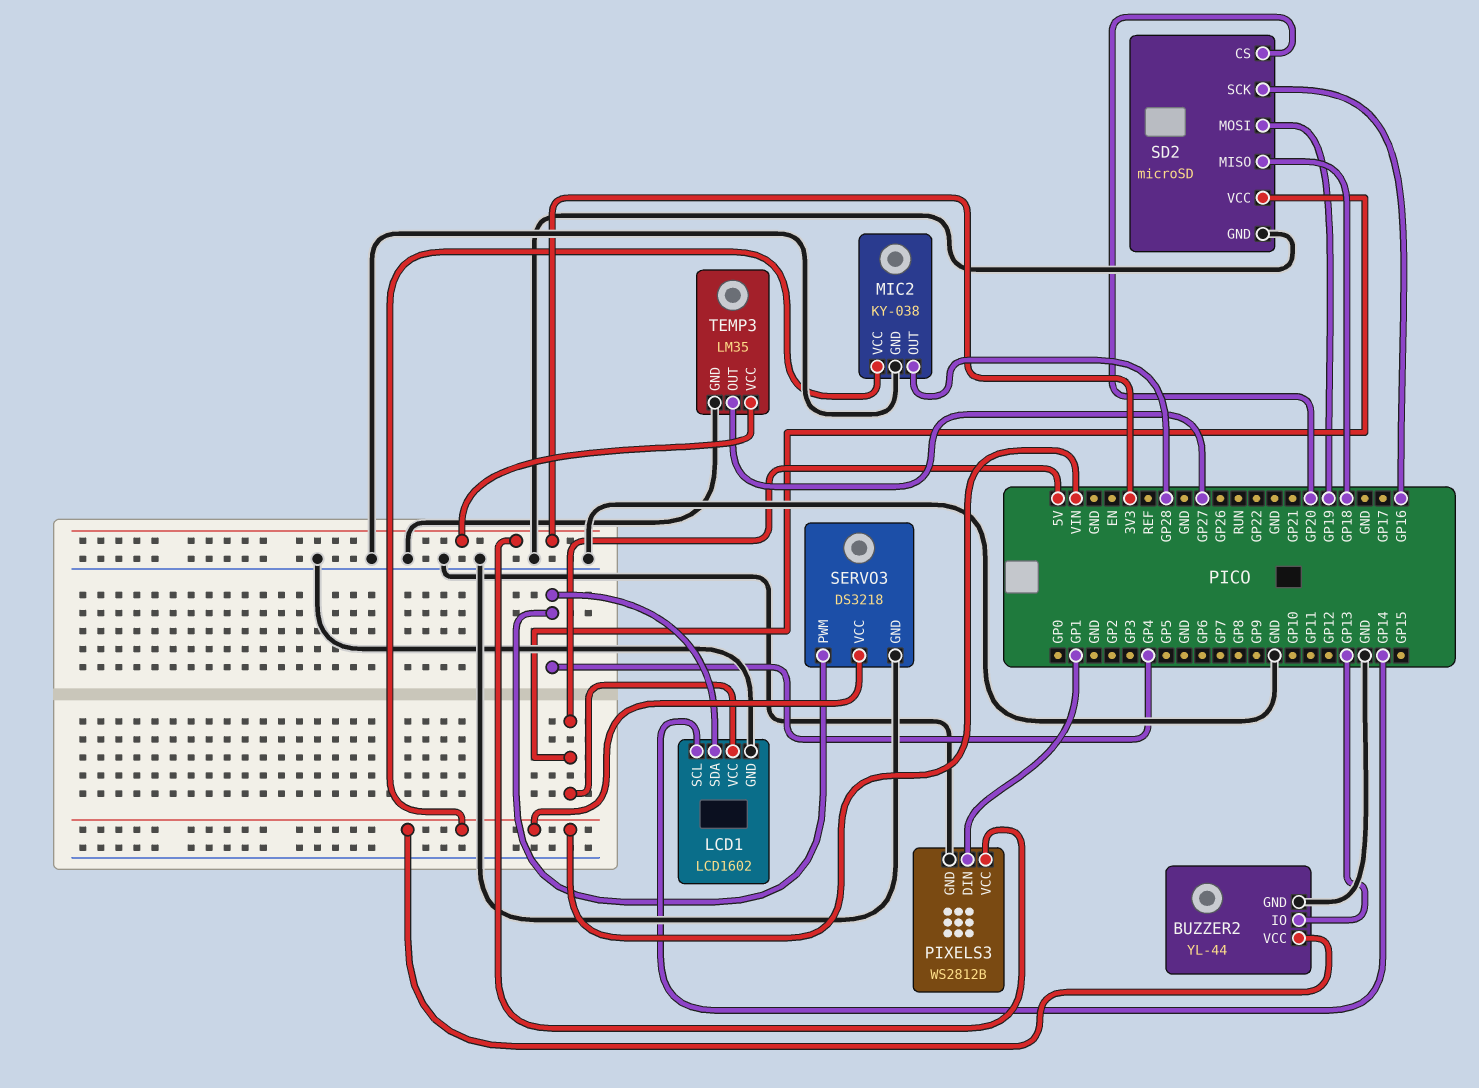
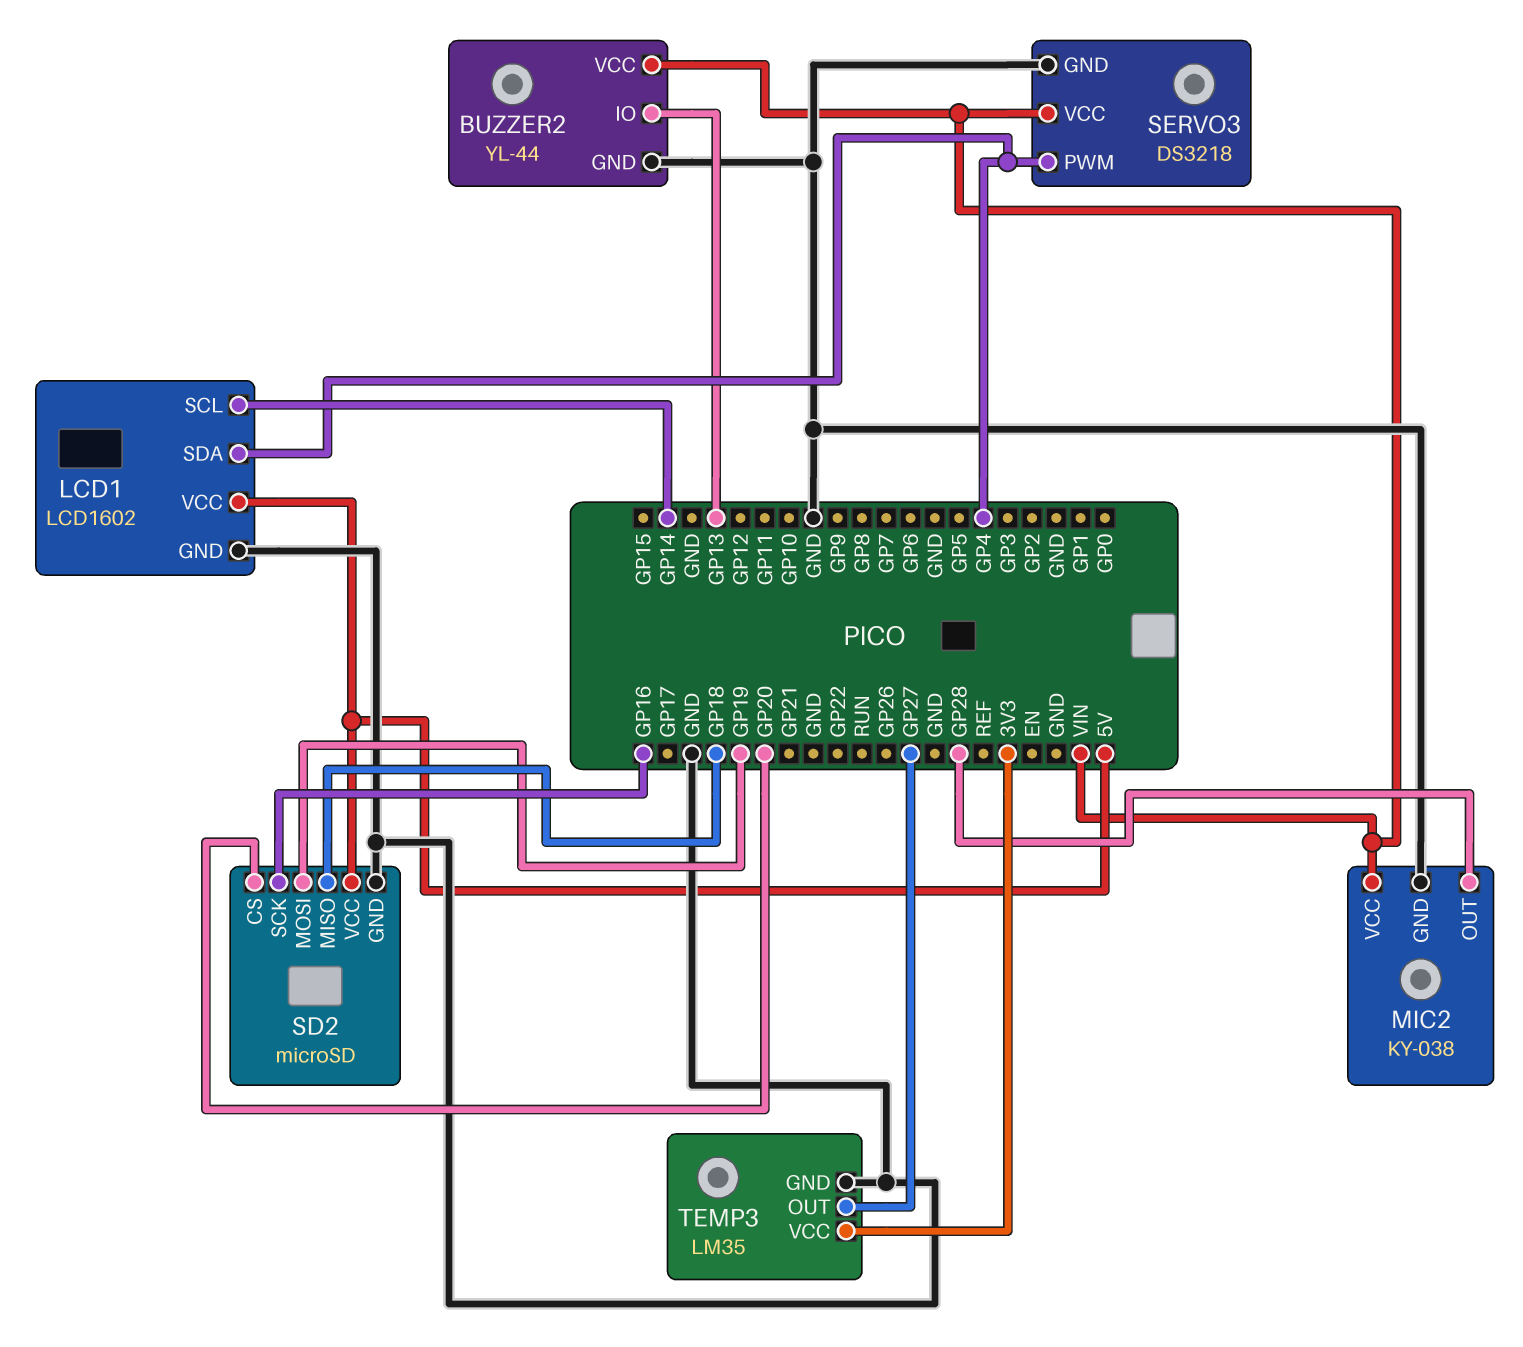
PIXELS3: WS2812B -> none
PIXELS3 pin DIN: GP1 -> none
PIXELS3 pin GND: GND -> none
PIXELS3 pin VCC: 3V3 -> none

